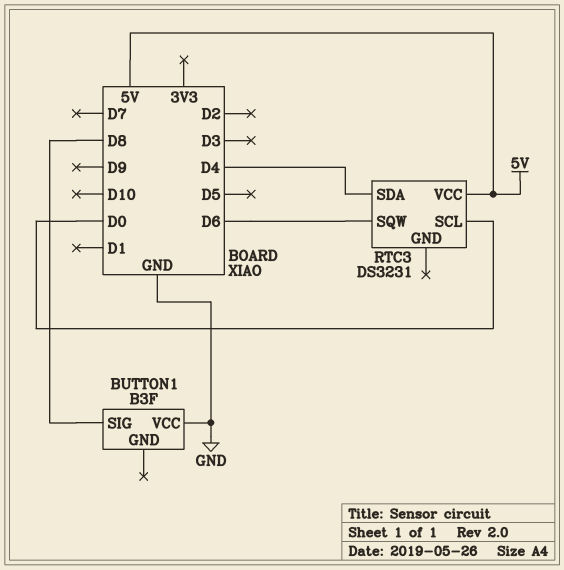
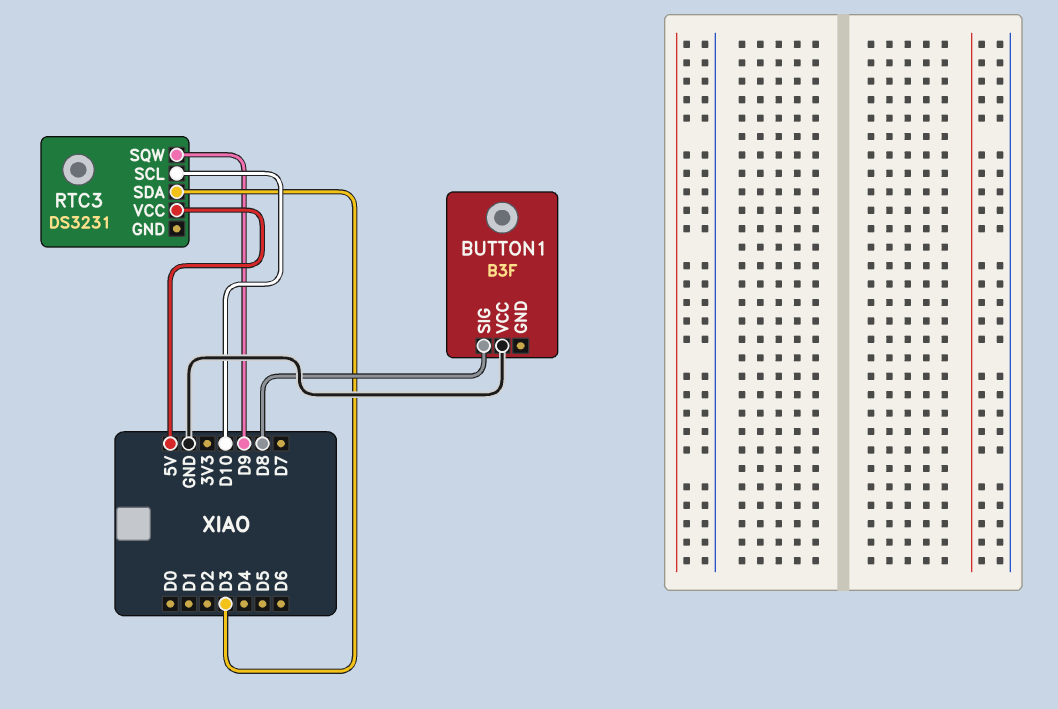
RTC3 pin SCL: D0 -> D10
RTC3 pin SDA: D4 -> D3
RTC3 pin SQW: D6 -> D9

